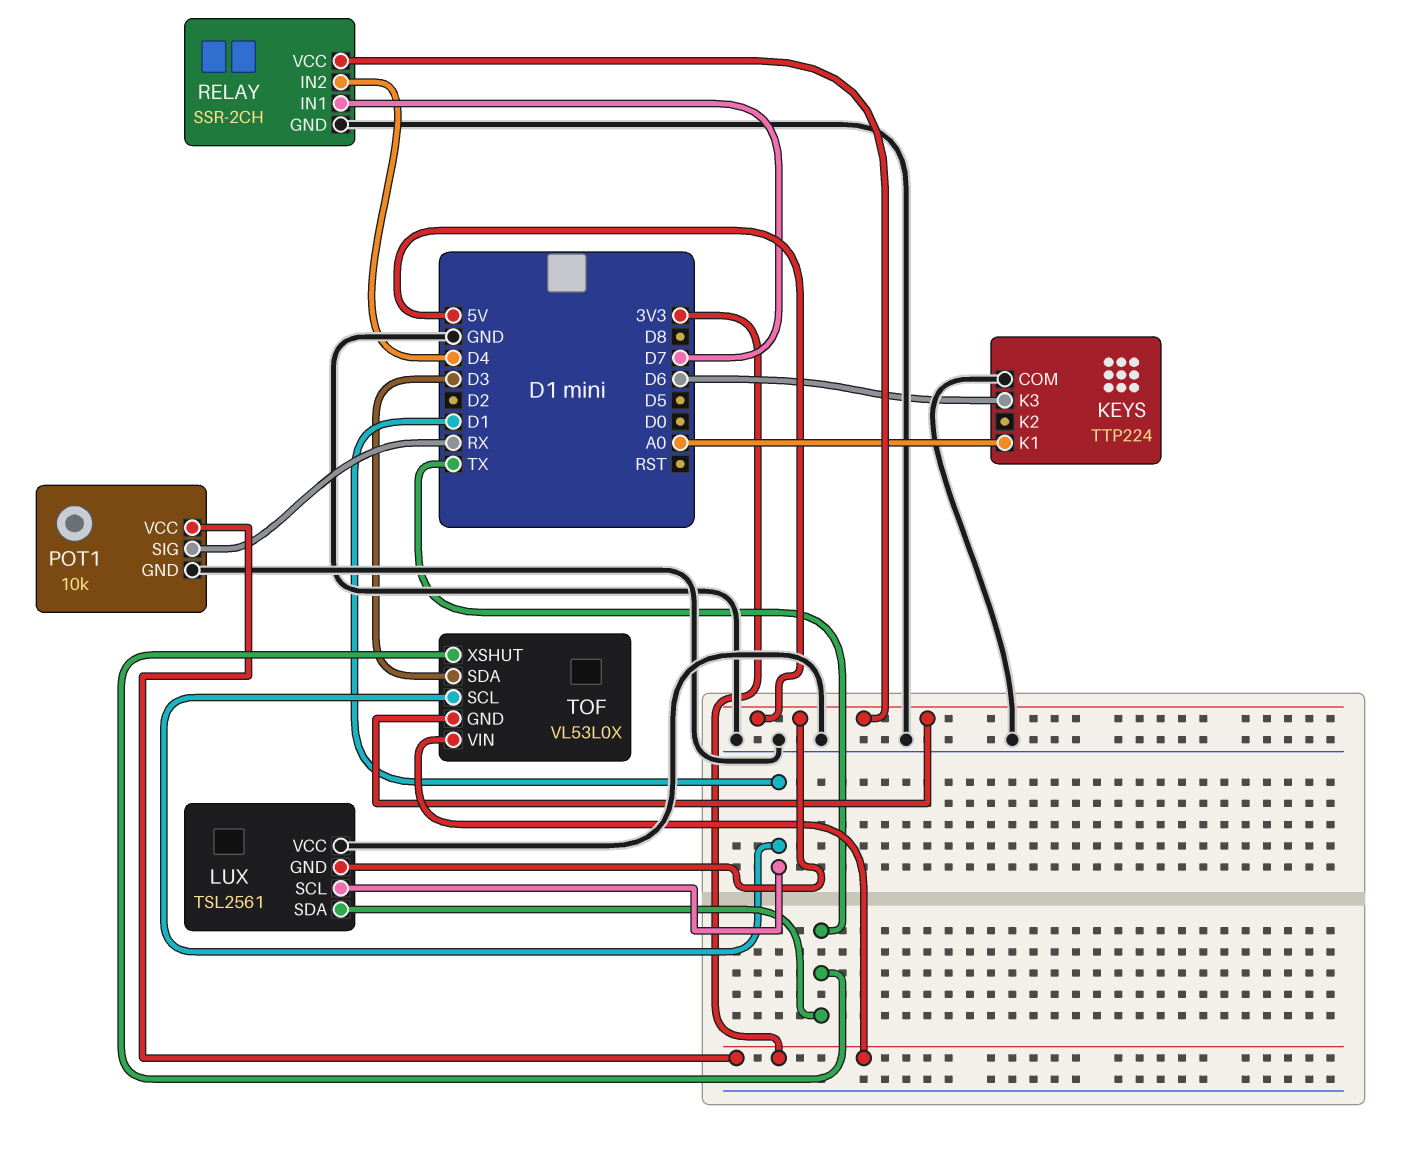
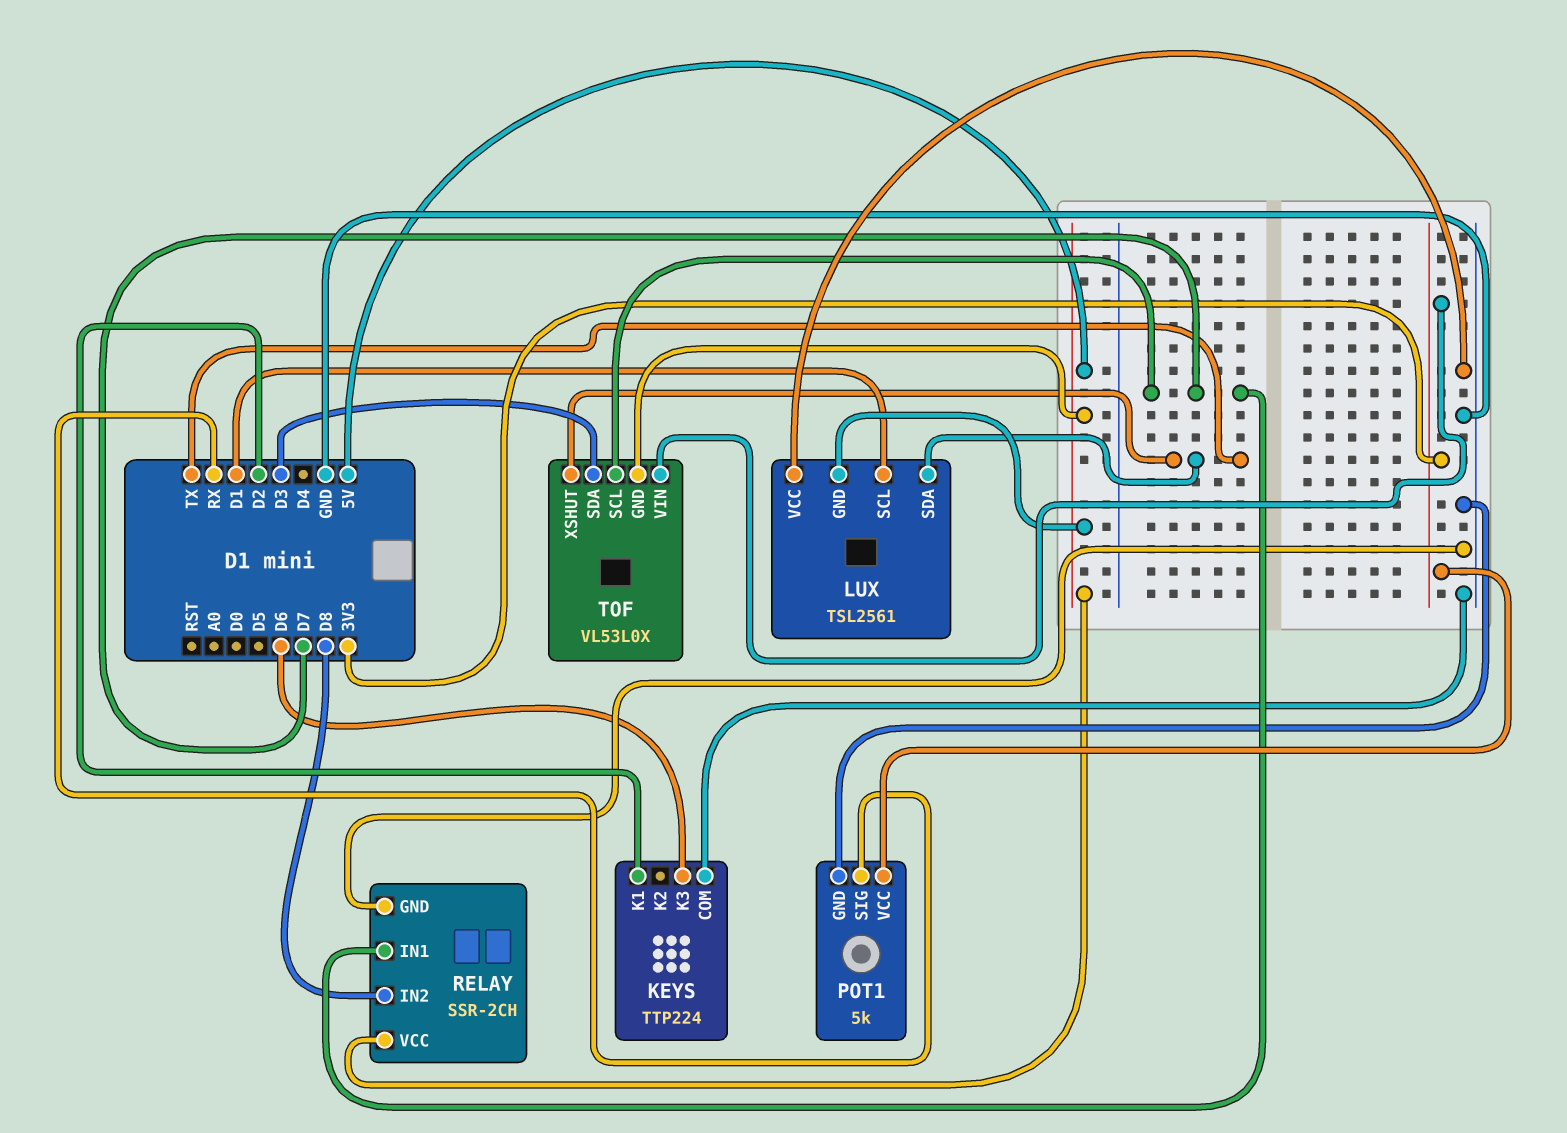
KEYS pin K1: A0 -> D2
POT1: 10k -> 5k
RELAY pin IN2: D4 -> D8
TOF pin SCL: D1 -> D7

